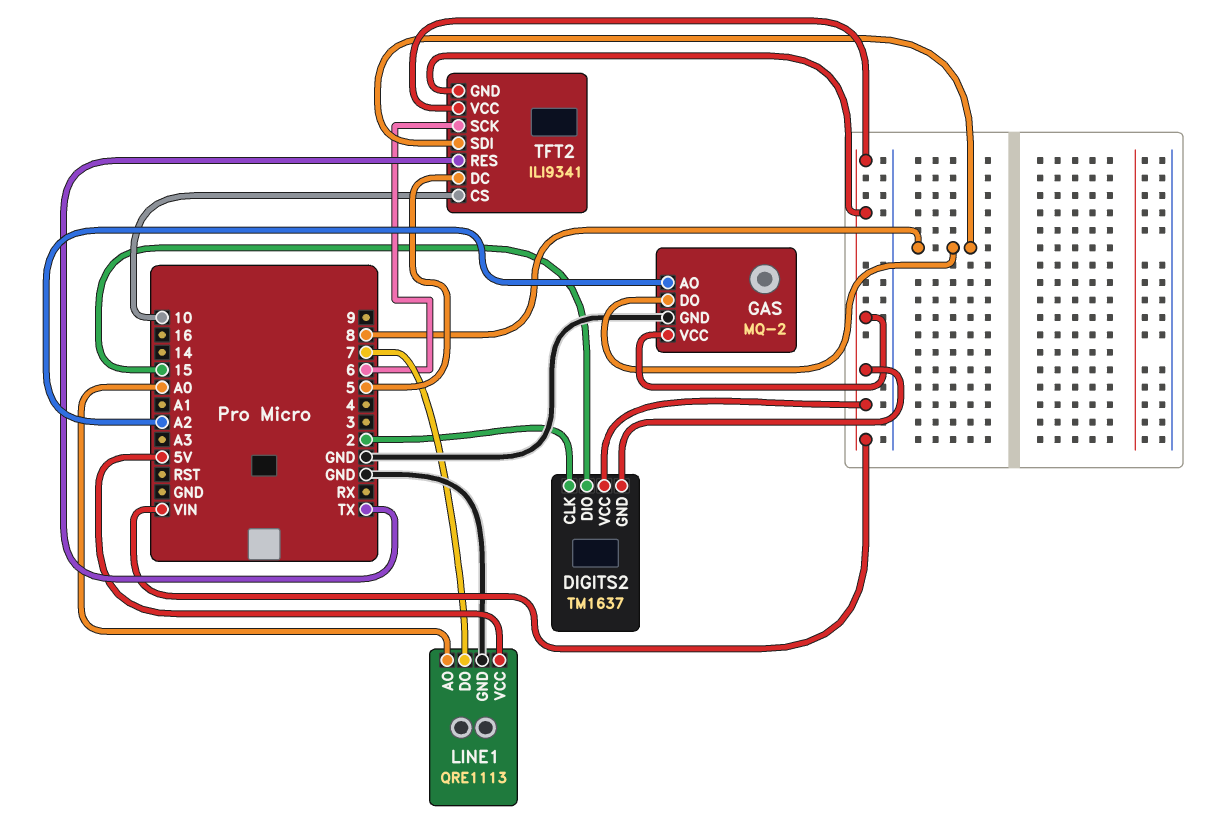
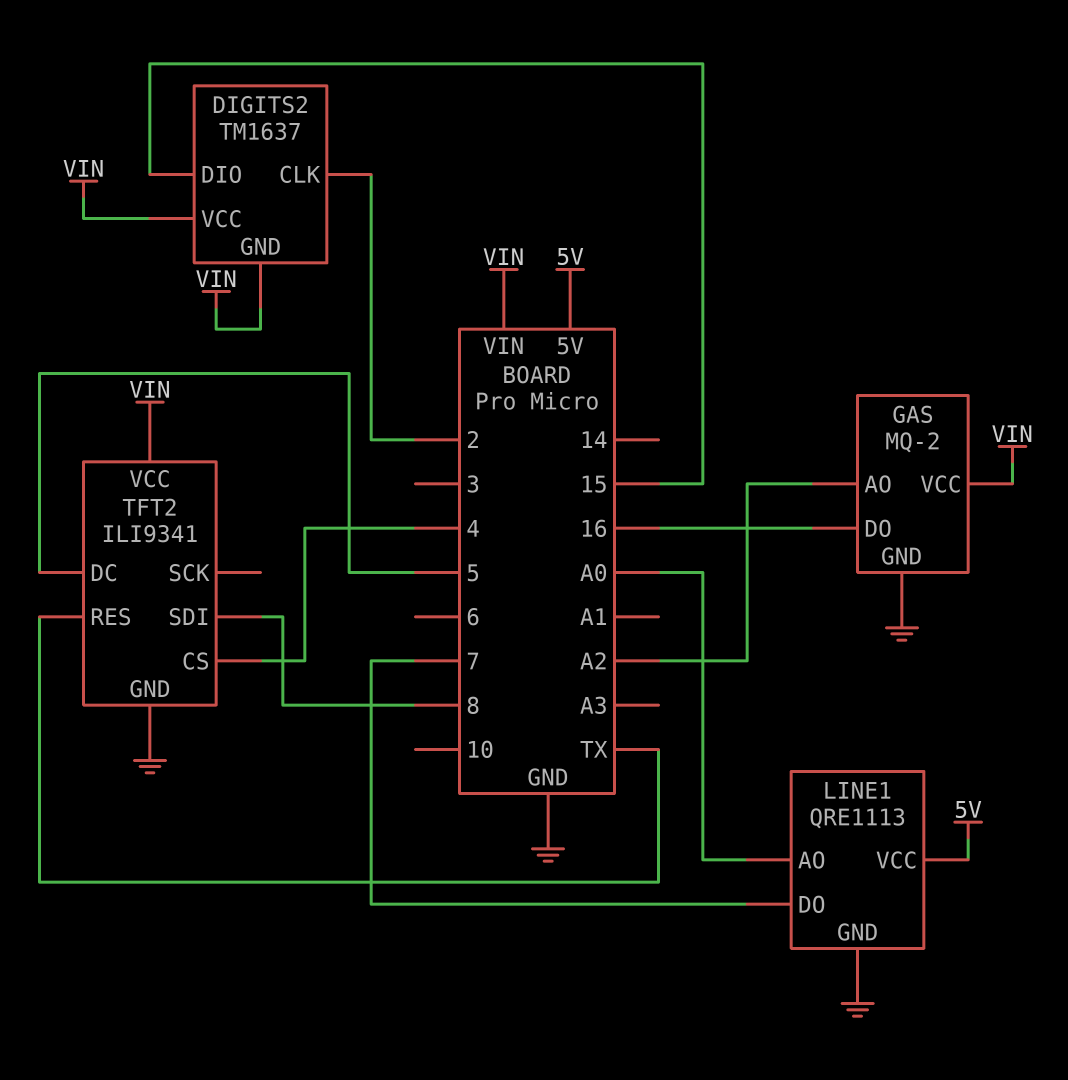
GAS pin DO: 8 -> 16
TFT2 pin CS: 10 -> 4
TFT2 pin GND: VIN -> GND
TFT2 pin SCK: 6 -> none

